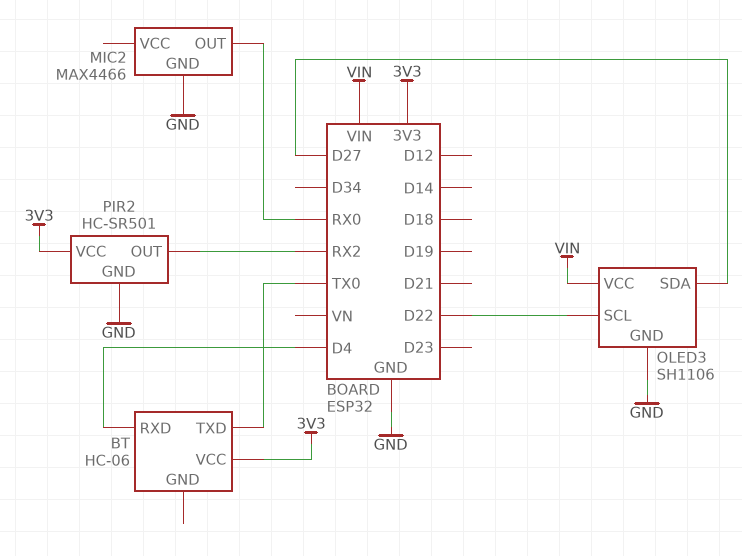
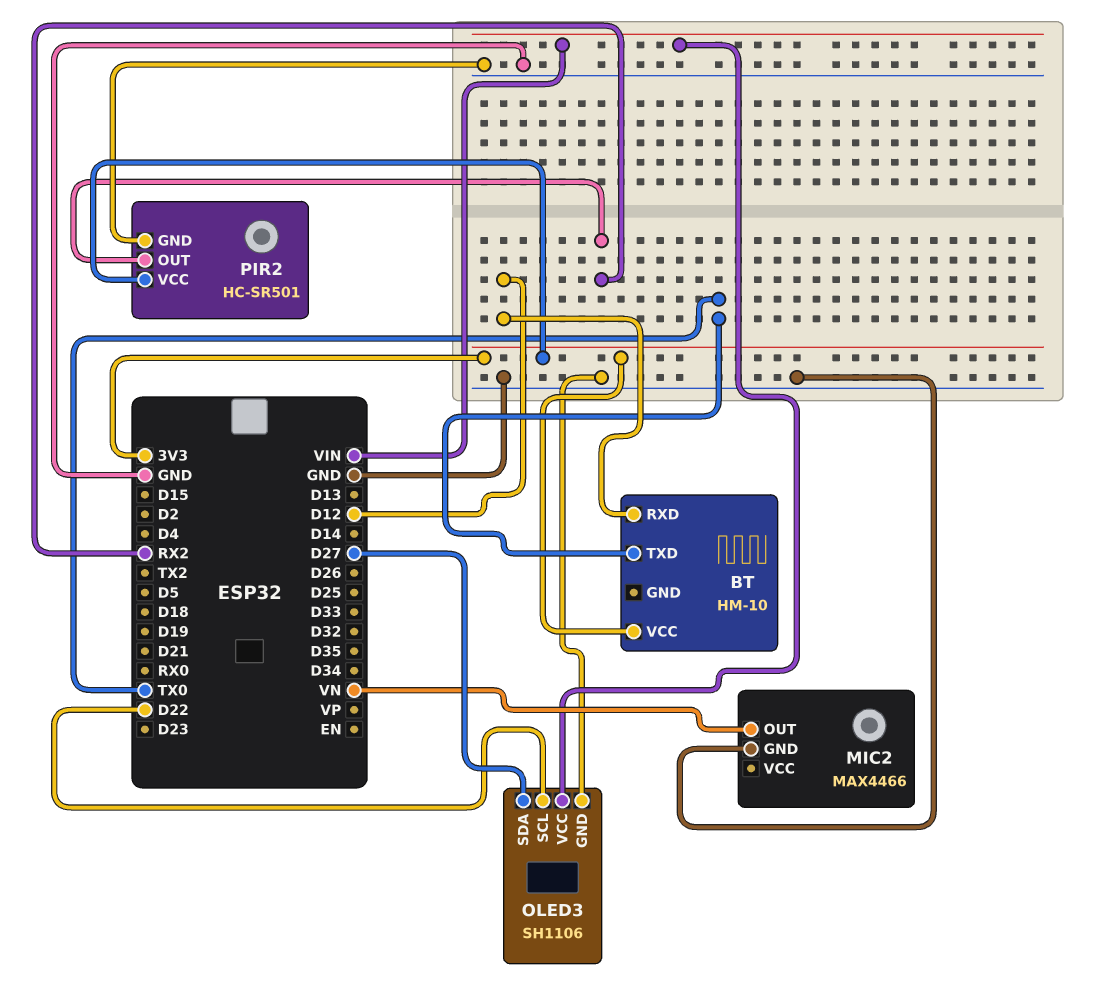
BT: HC-06 -> HM-10
BT pin RXD: D4 -> D12
MIC2 pin OUT: RX0 -> VN

